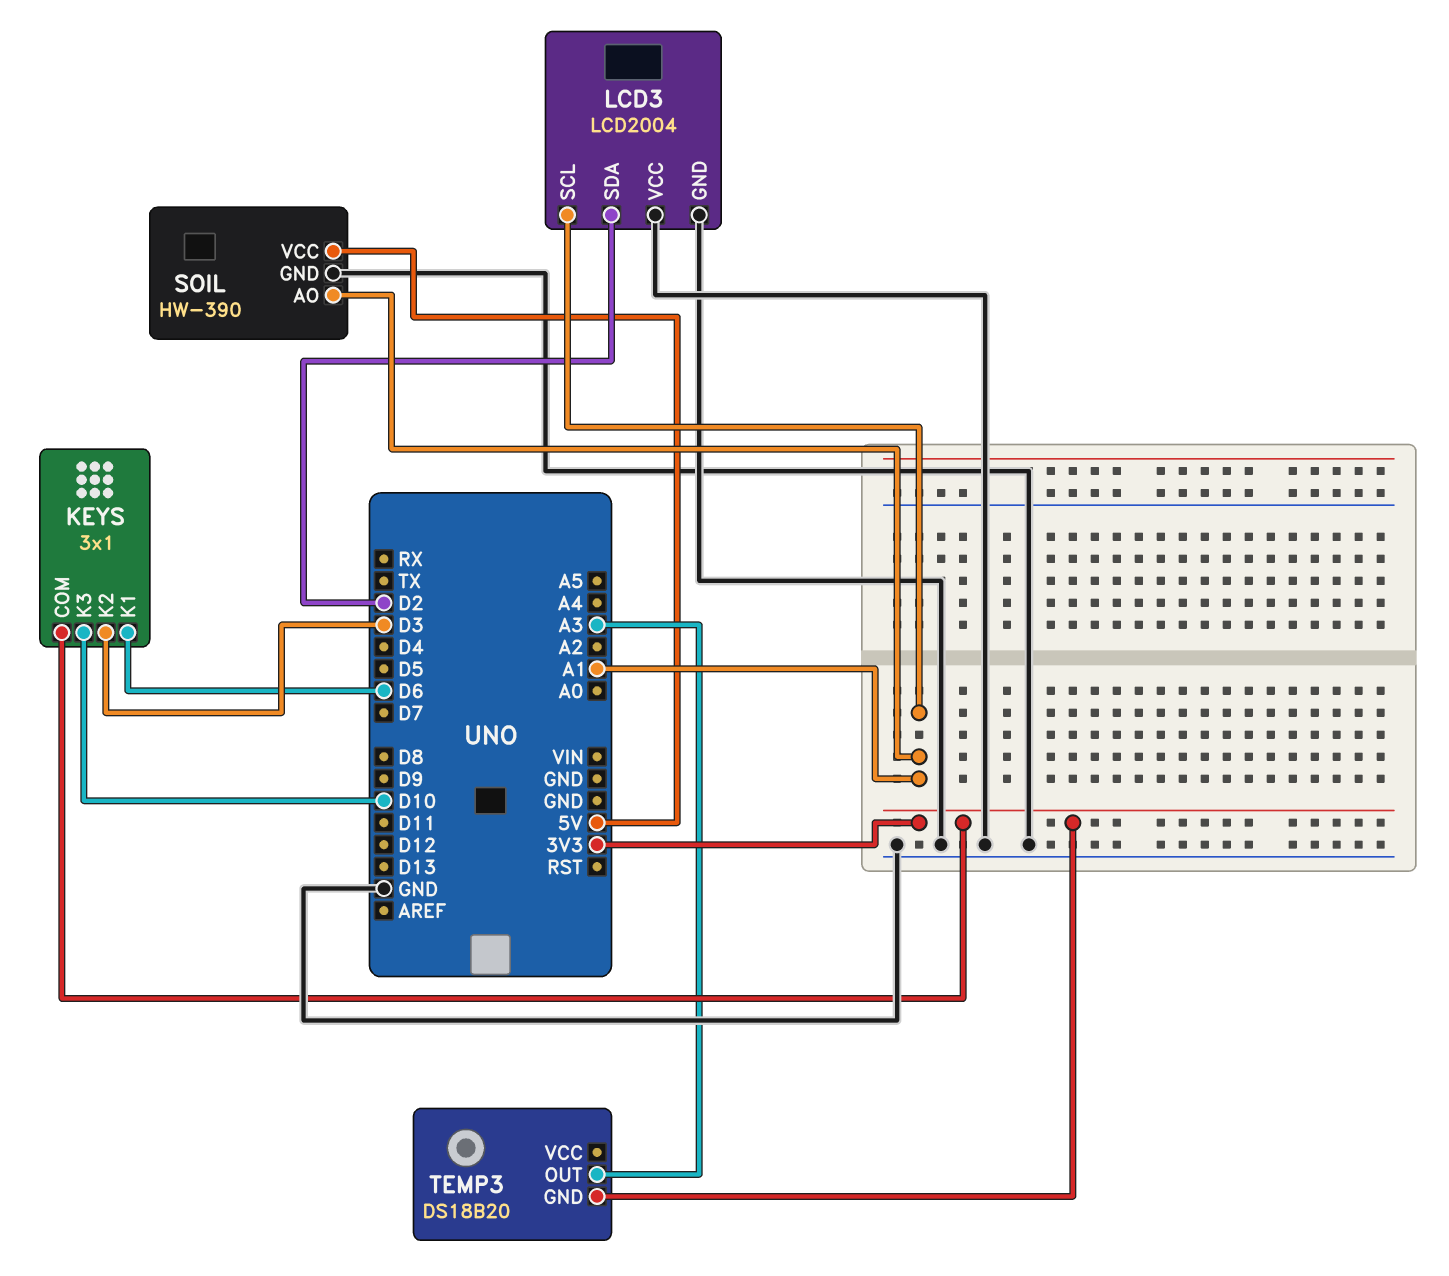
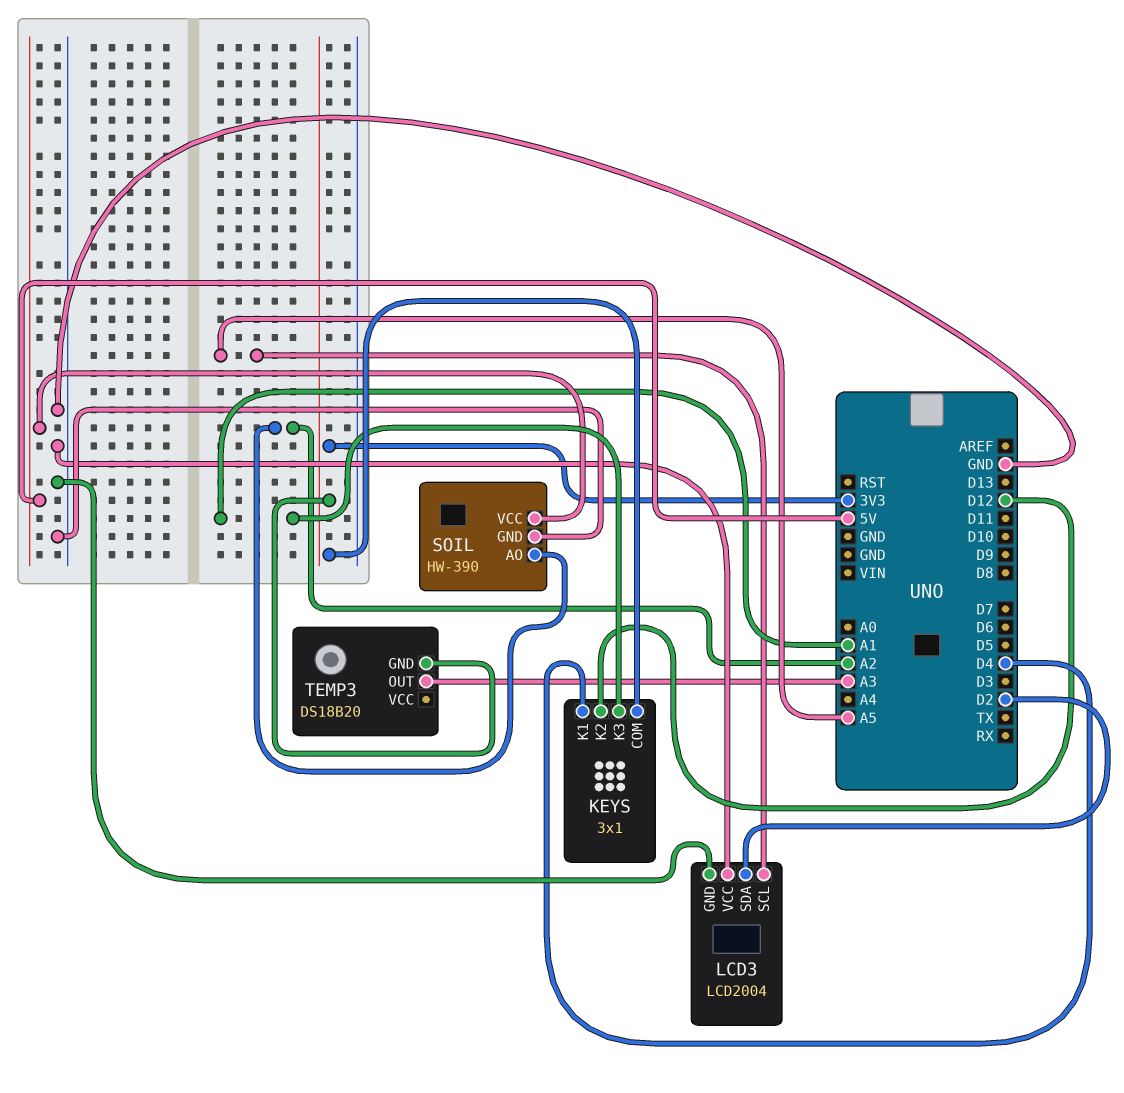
KEYS pin K1: D6 -> D4
KEYS pin K2: D3 -> D12
KEYS pin K3: D10 -> A1
LCD3 pin SCL: A1 -> A5
SOIL pin AO: A1 -> A2

